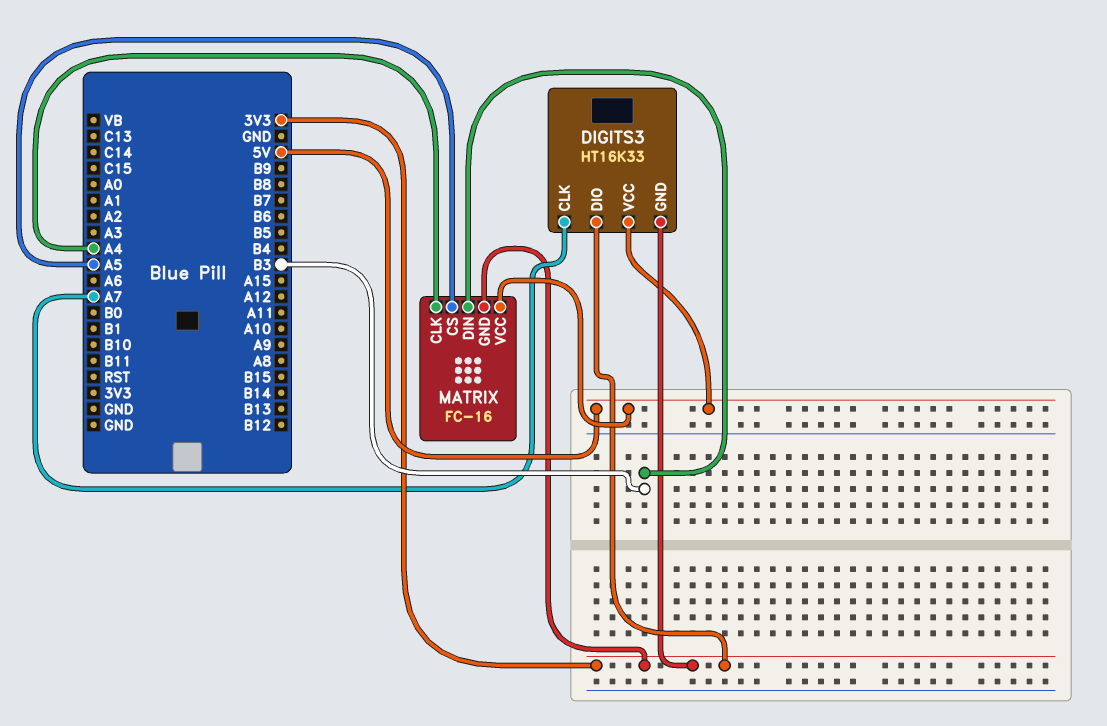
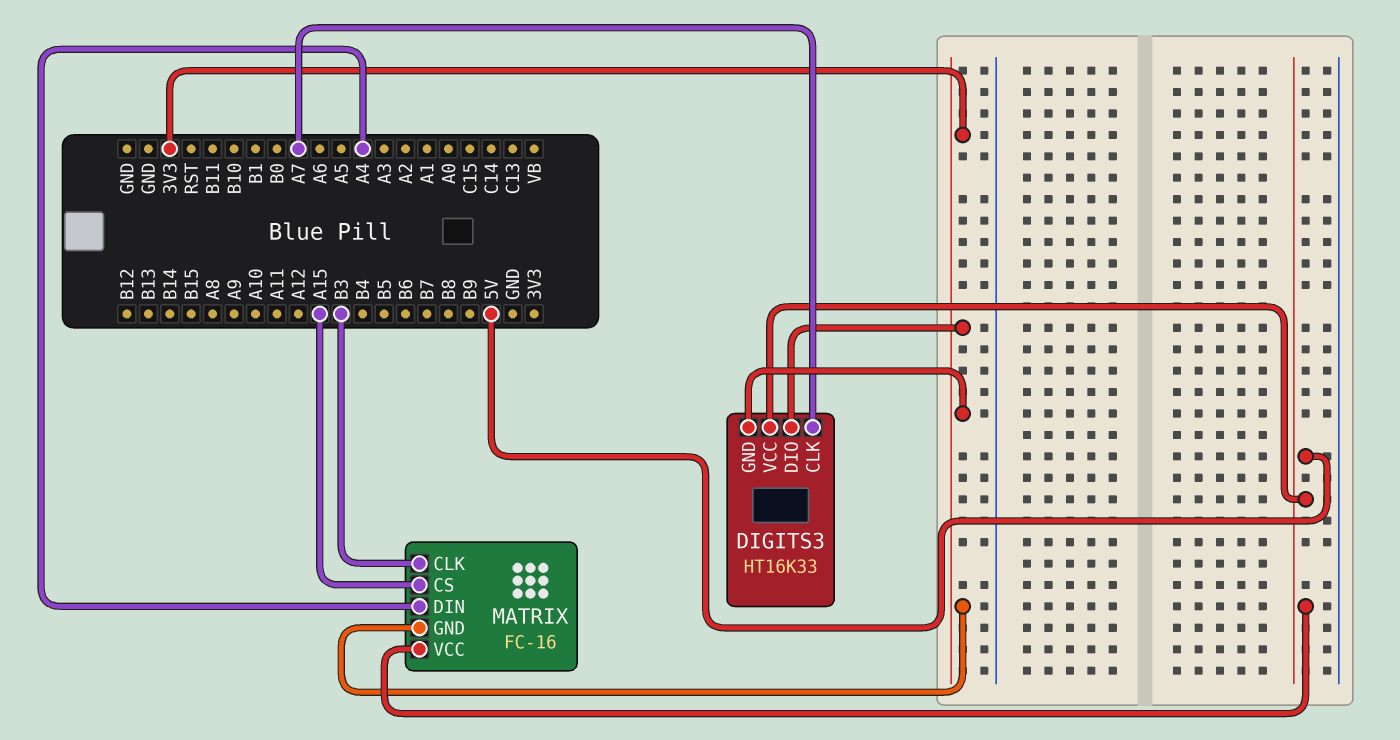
MATRIX pin CLK: A4 -> B3
MATRIX pin CS: A5 -> A15
MATRIX pin DIN: B3 -> A4

